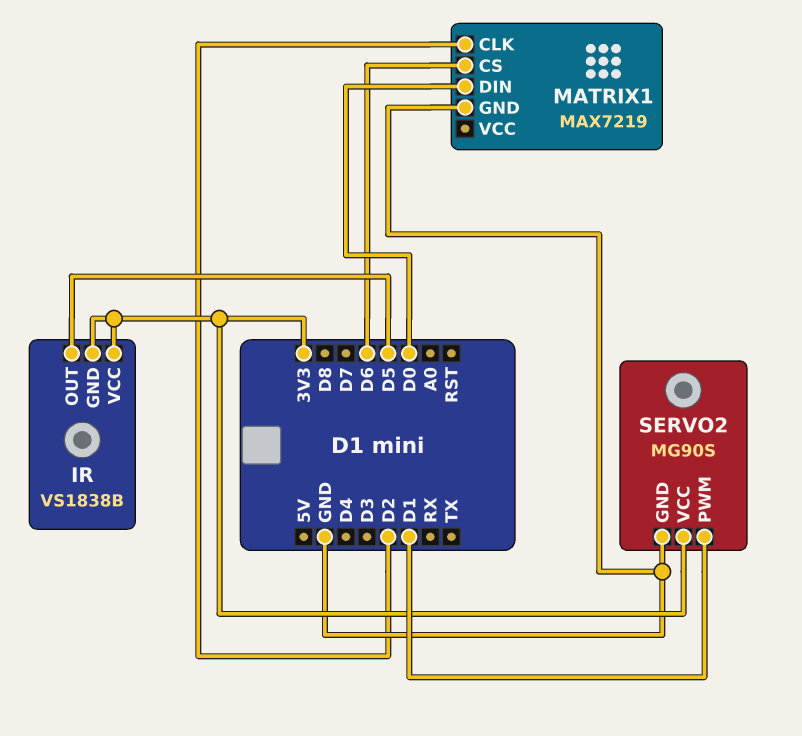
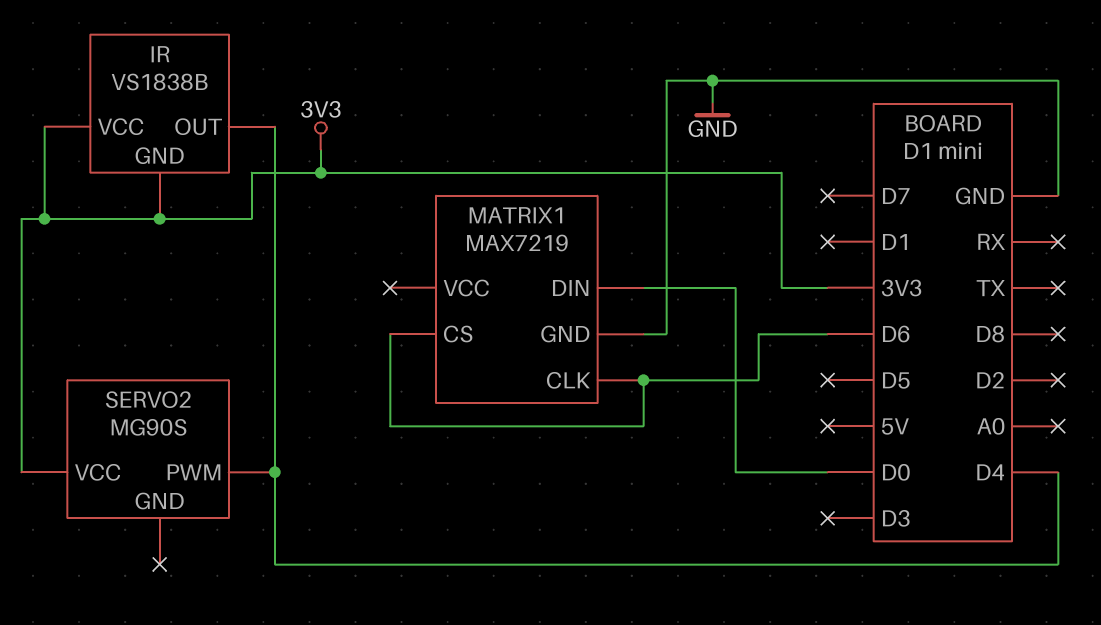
IR pin OUT: D5 -> D4
MATRIX1 pin CLK: D2 -> D6
SERVO2 pin GND: GND -> none
SERVO2 pin PWM: D1 -> D4

